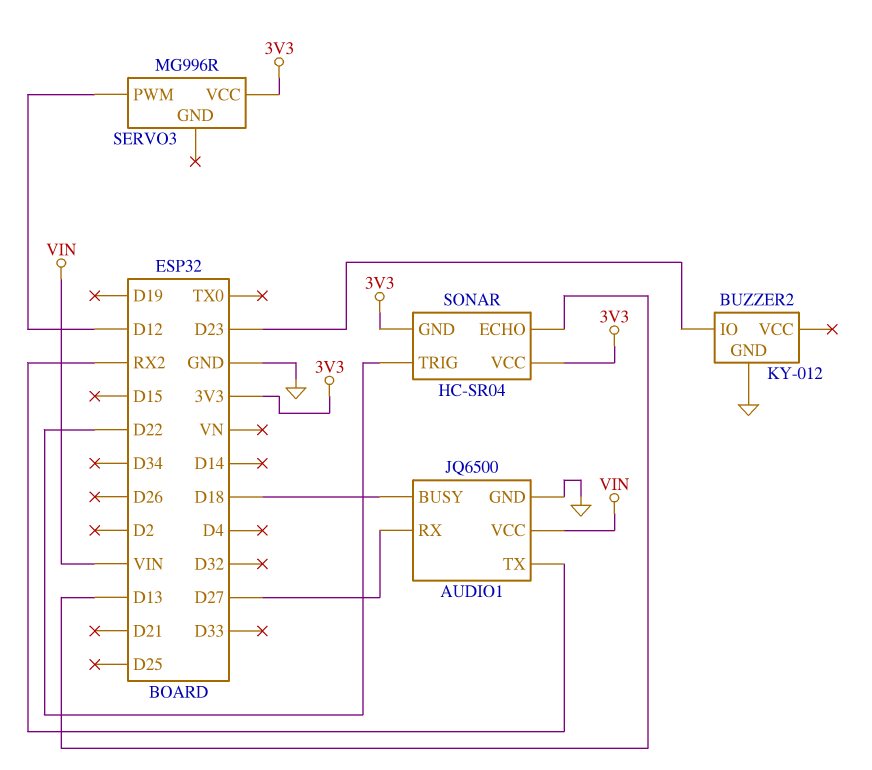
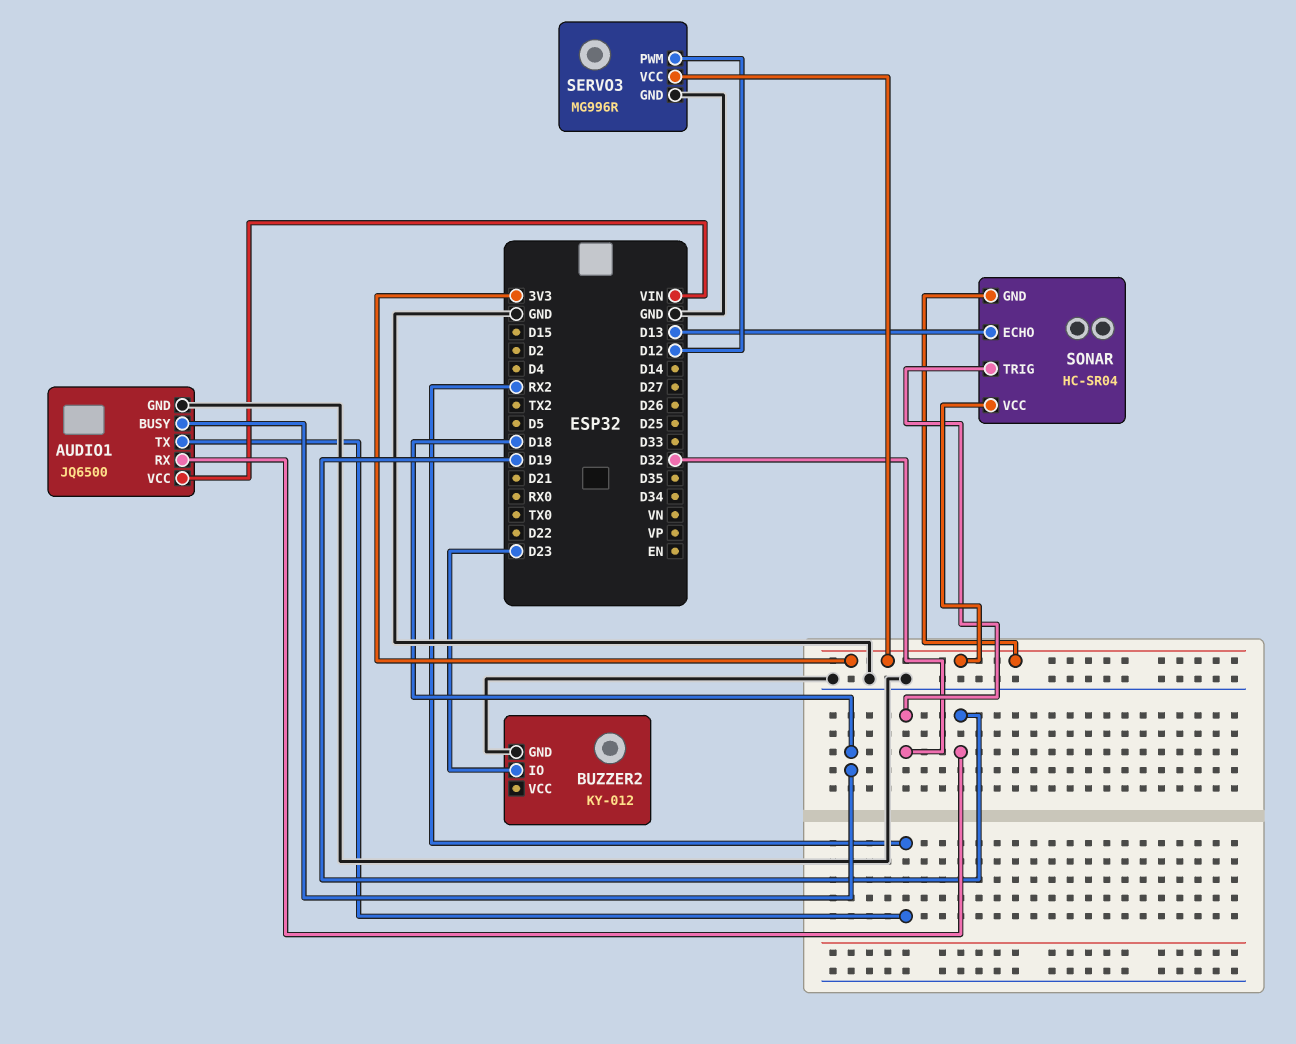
AUDIO1 pin RX: D27 -> D19
SERVO3 pin GND: none -> GND
SONAR pin TRIG: D22 -> D32

